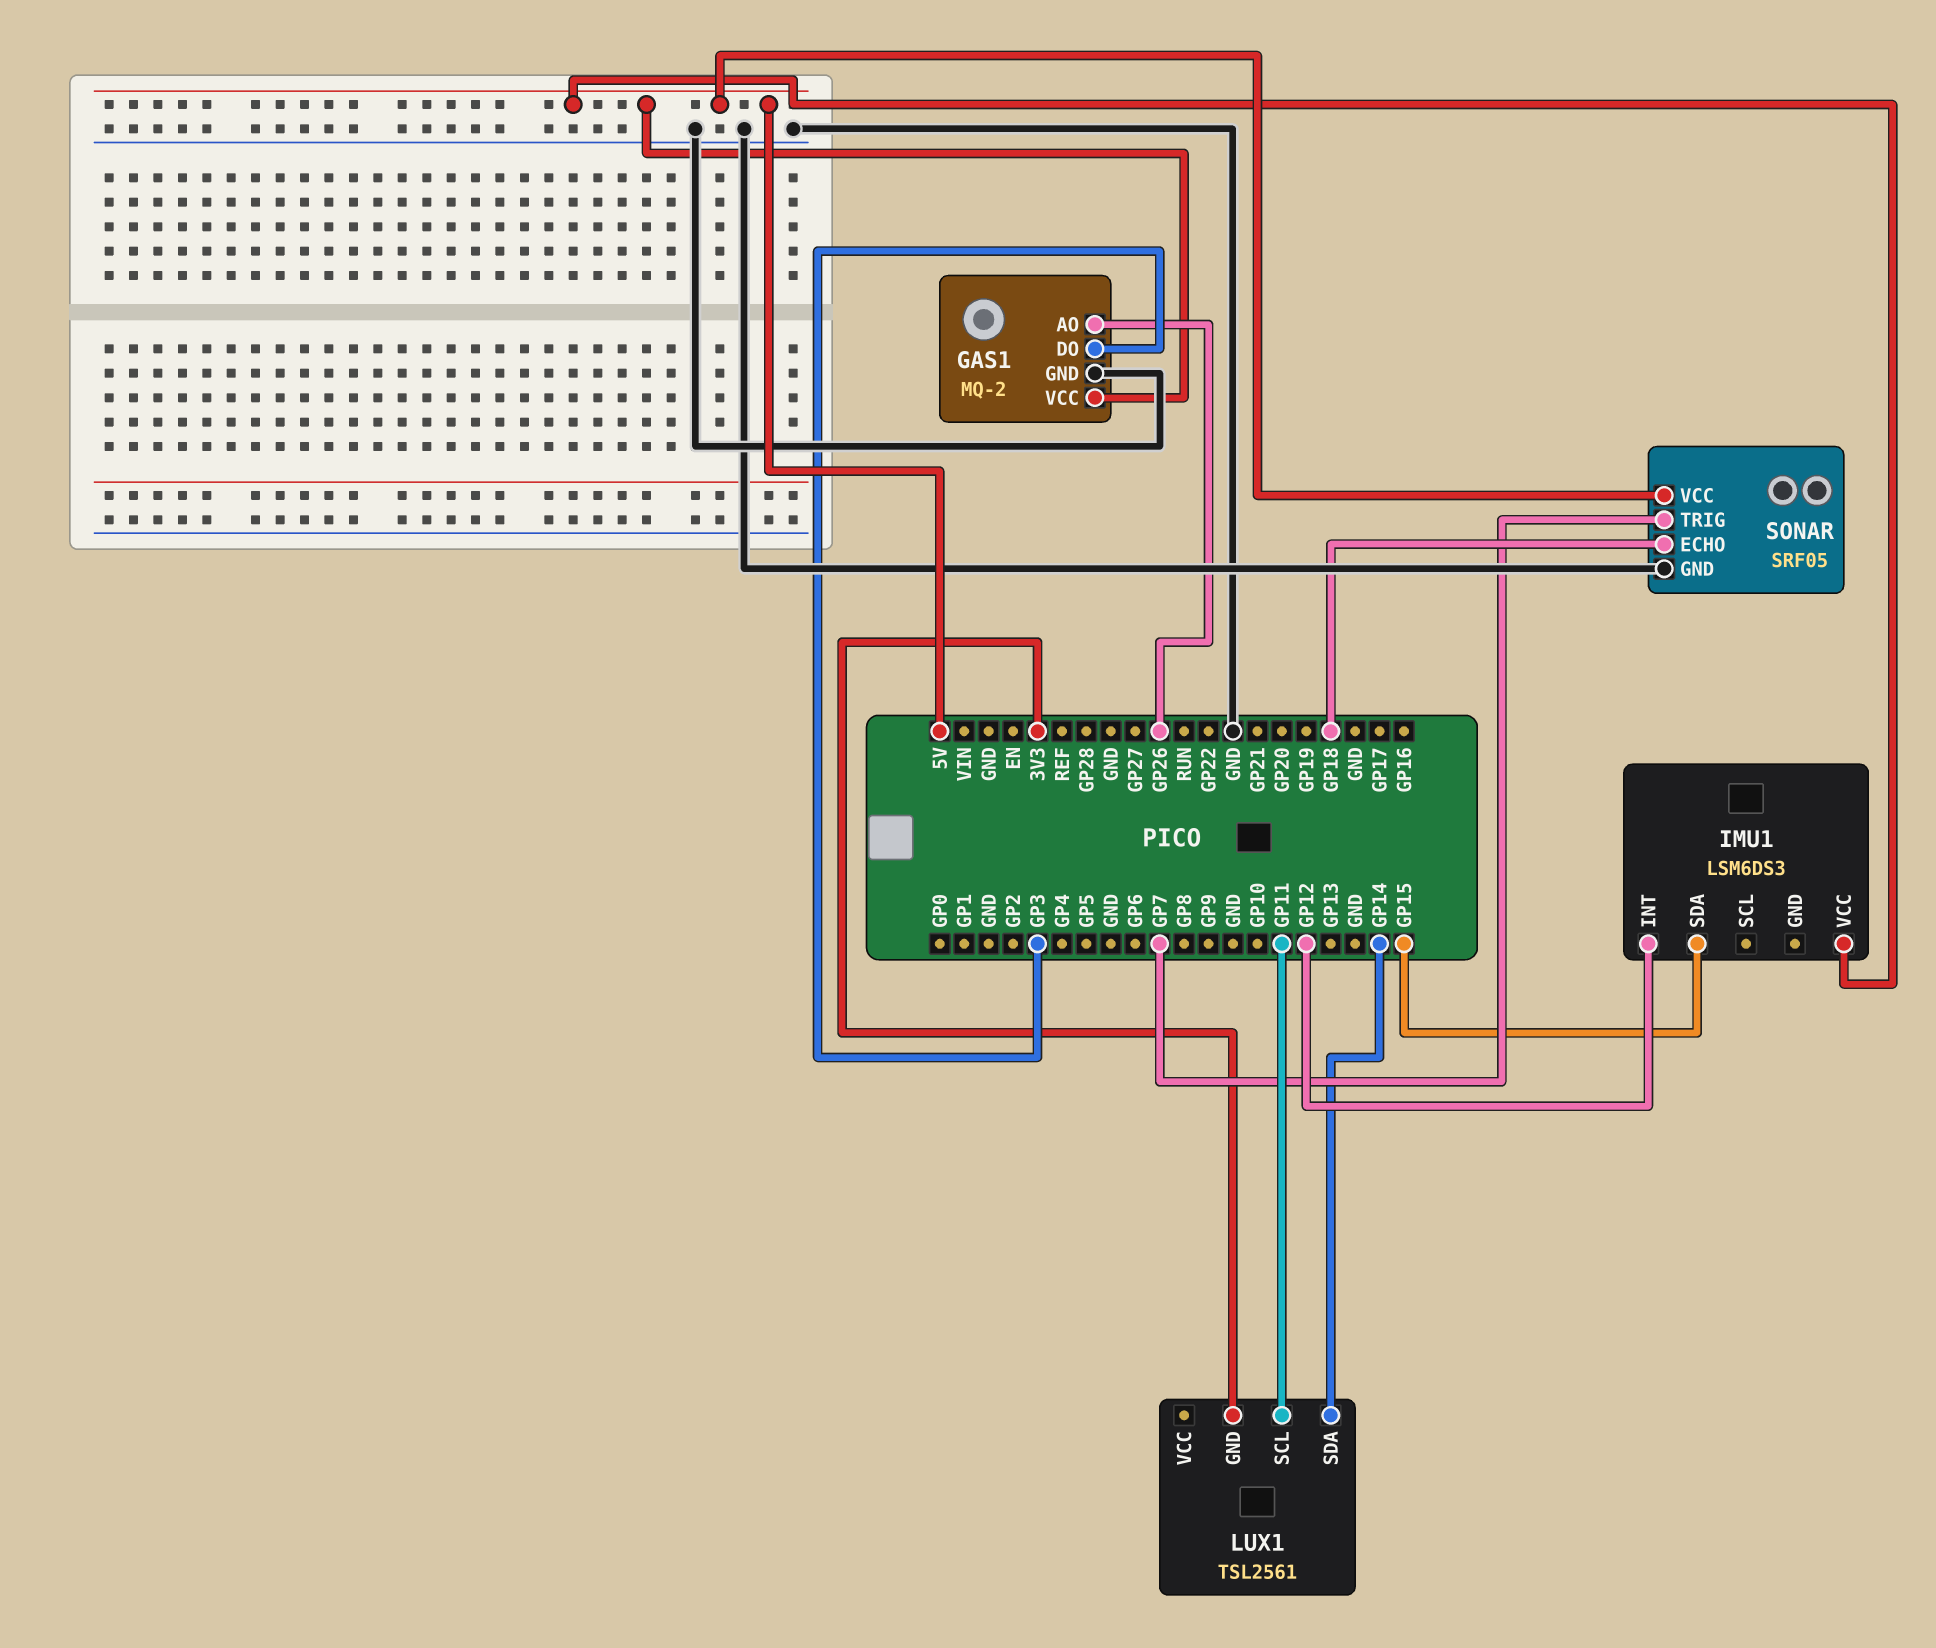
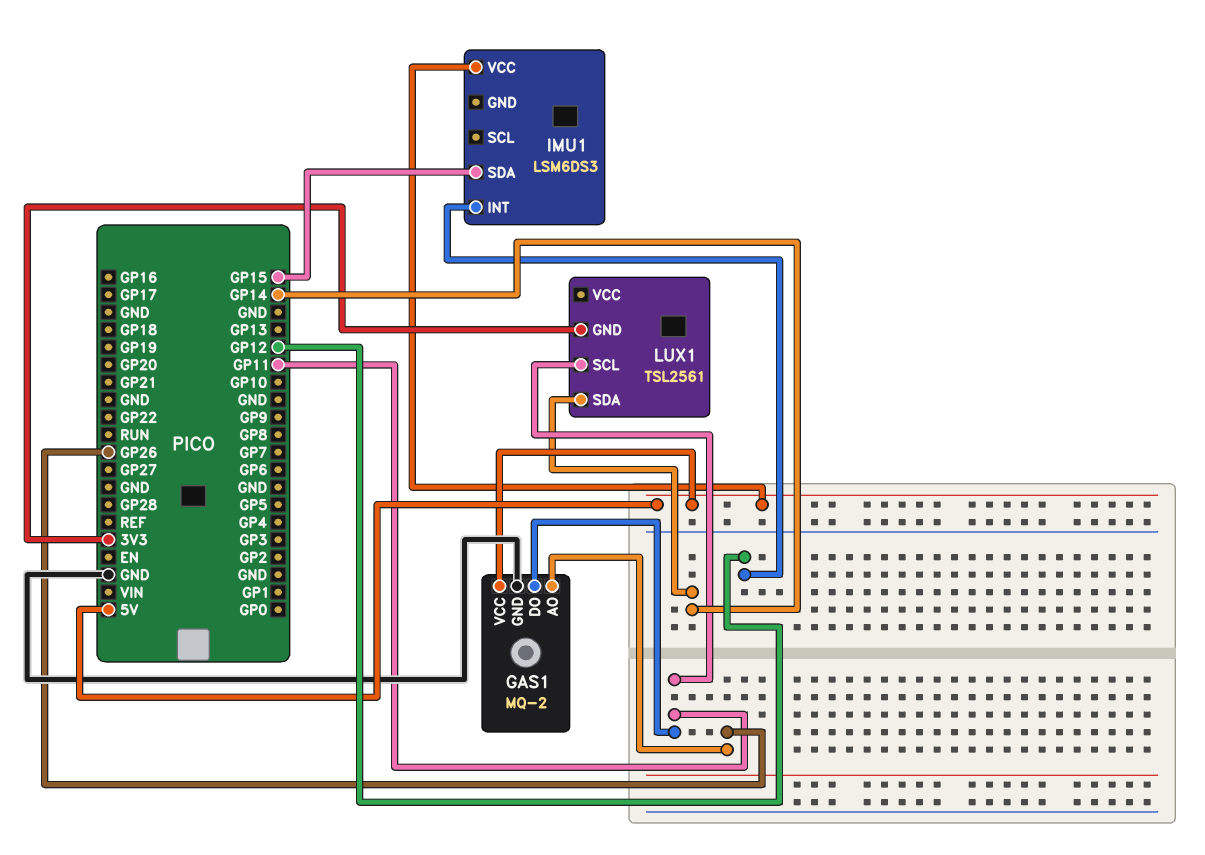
GAS1 pin DO: GP3 -> GP11
SONAR: SRF05 -> none
SONAR pin ECHO: GP18 -> none
SONAR pin GND: GND -> none
SONAR pin TRIG: GP7 -> none
SONAR pin VCC: 5V -> none

